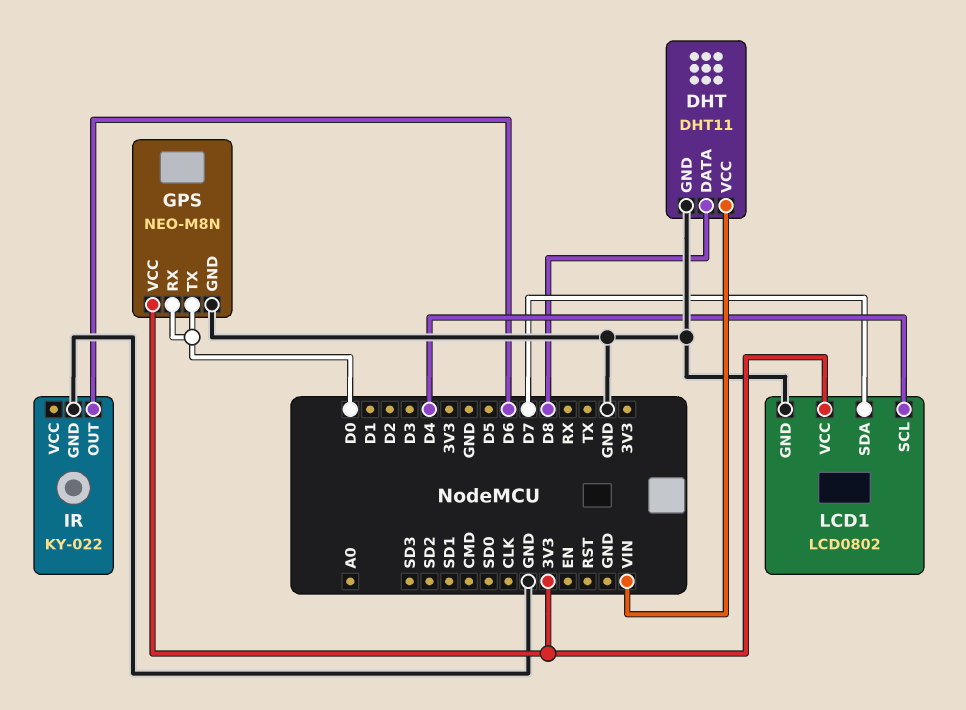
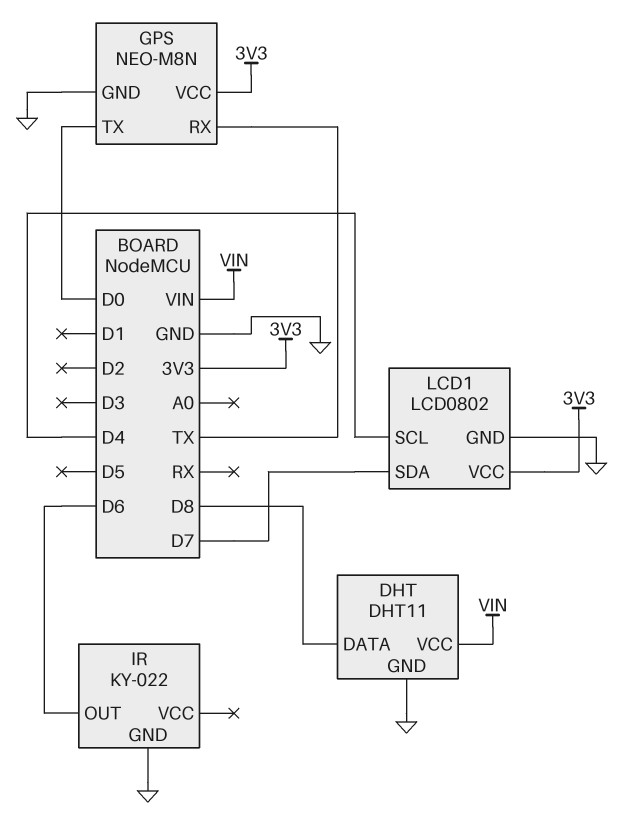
GPS pin RX: D0 -> TX

